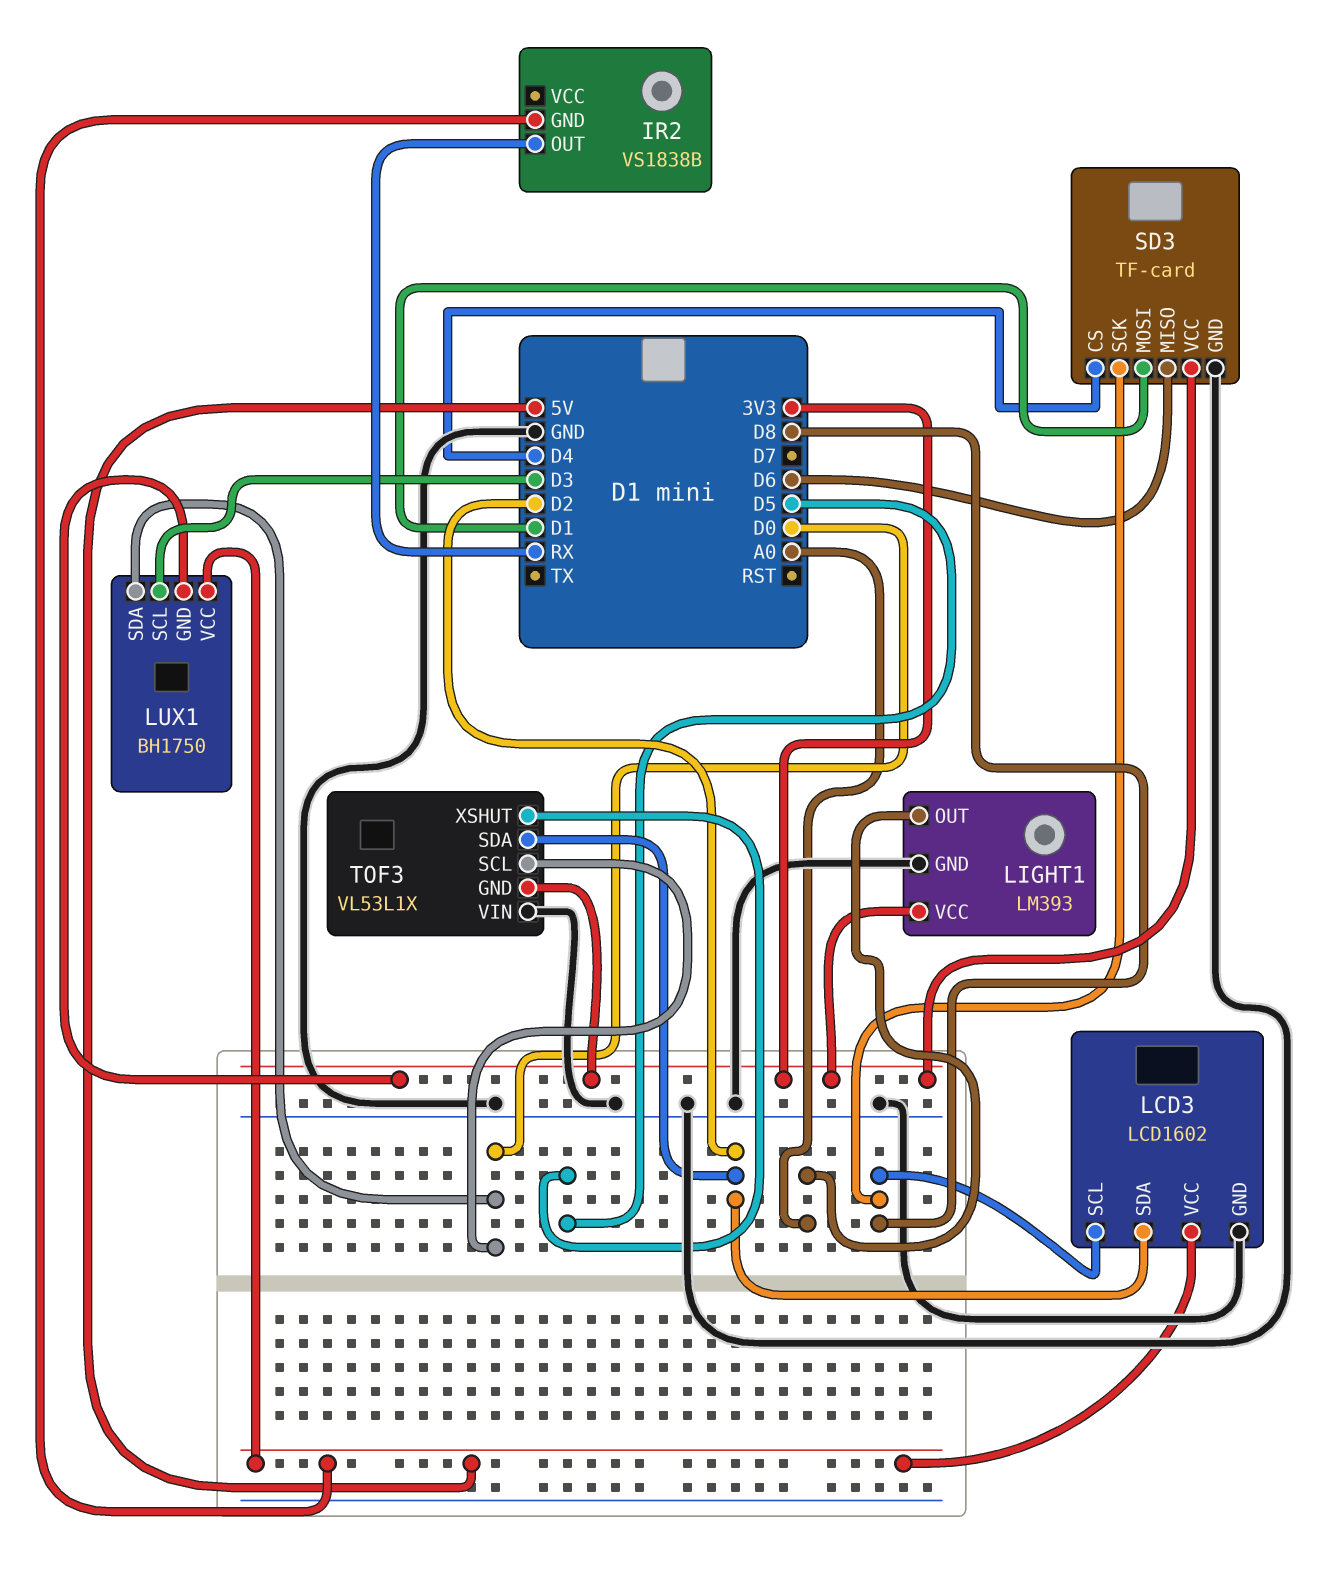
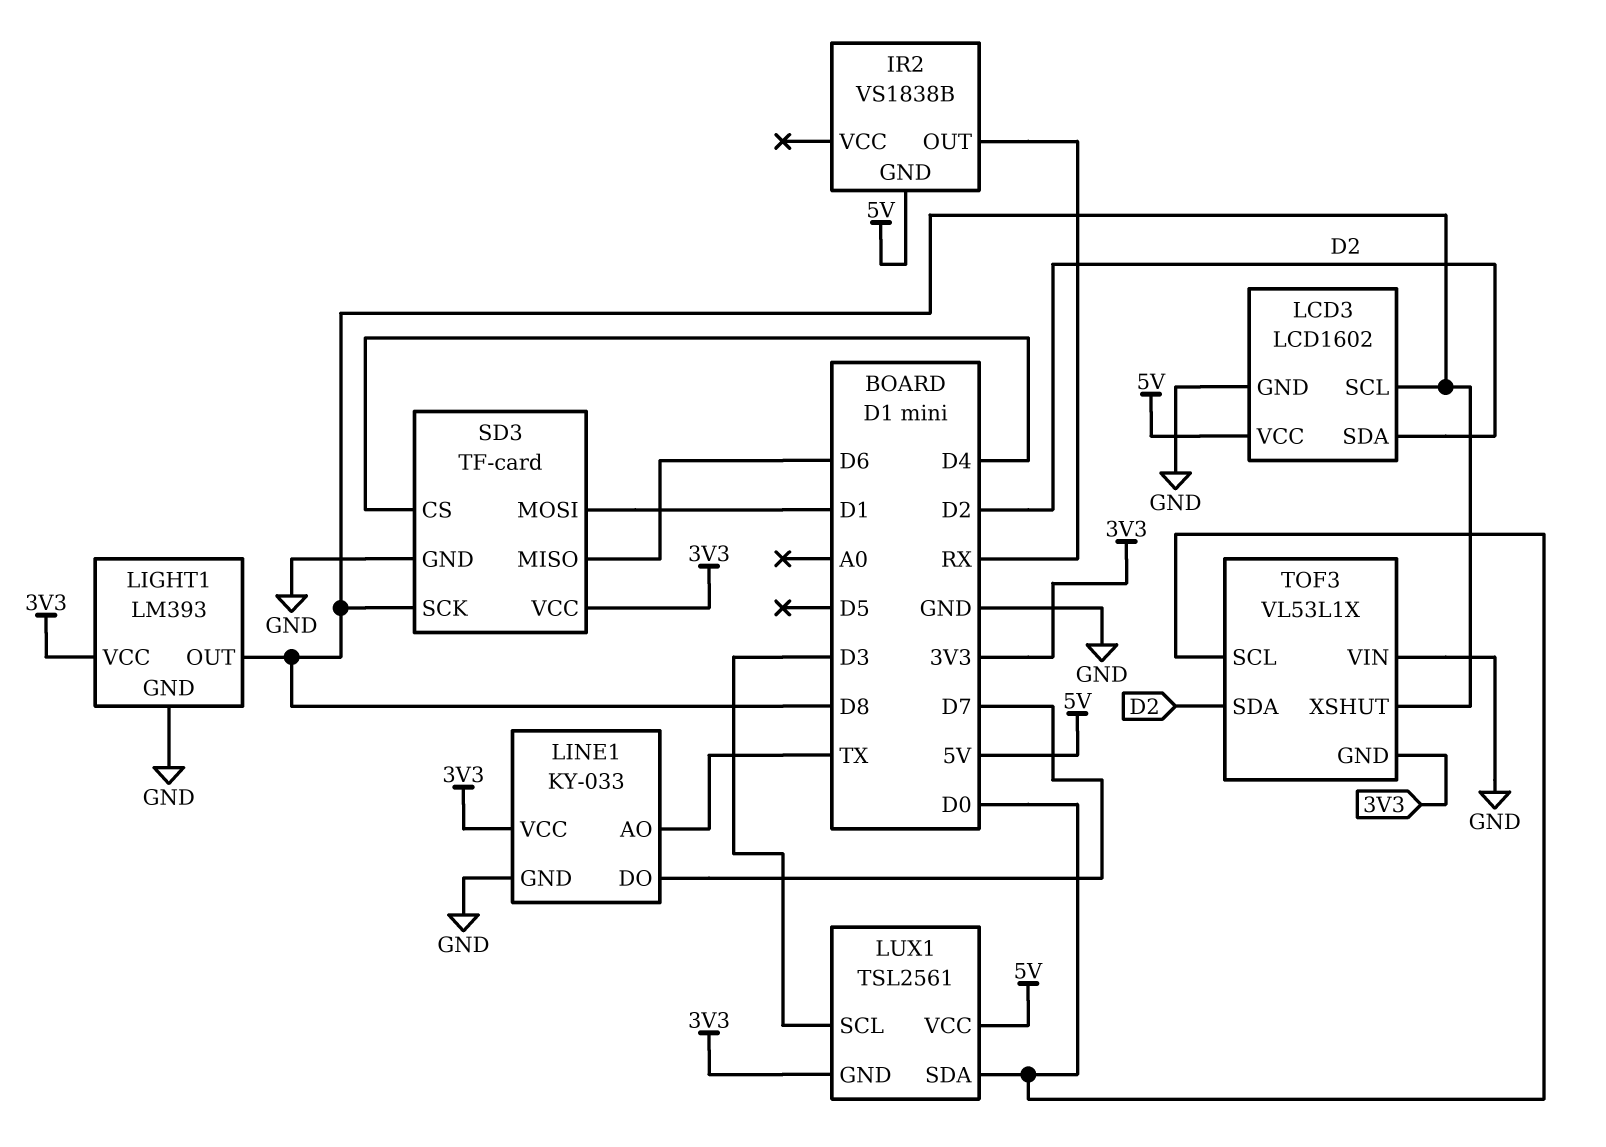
LIGHT1 pin OUT: A0 -> D8
LINE1: none -> KY-033
LINE1 pin AO: none -> TX
LINE1 pin DO: none -> D7
LINE1 pin GND: none -> GND
LINE1 pin VCC: none -> 3V3
LUX1: BH1750 -> TSL2561
TOF3 pin XSHUT: D5 -> D8

